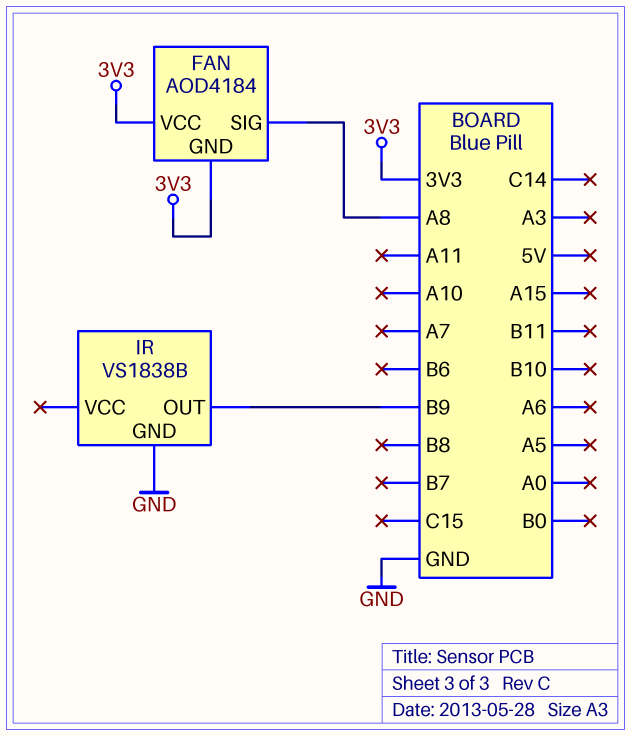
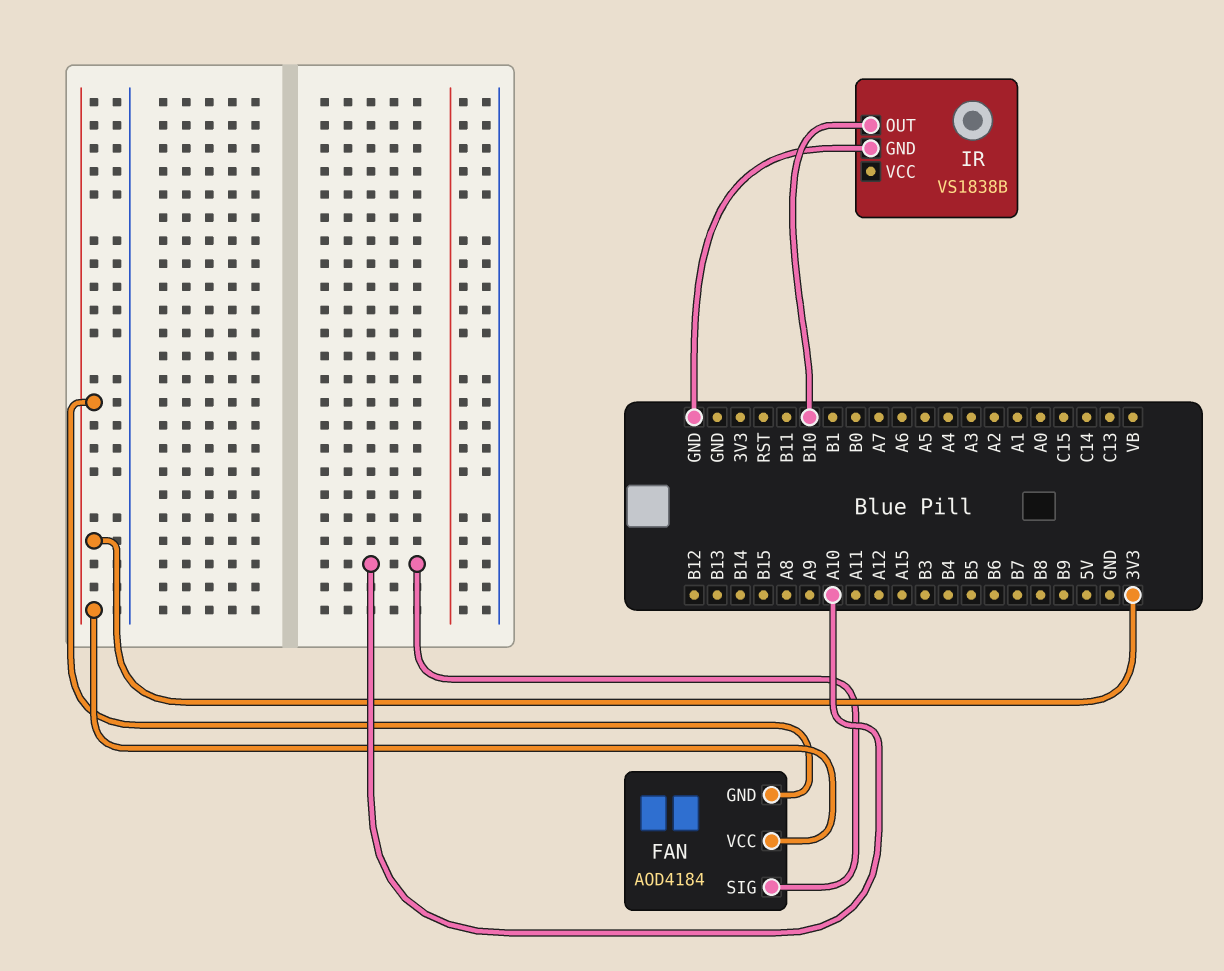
FAN pin SIG: A8 -> A10
IR pin OUT: B9 -> B10

